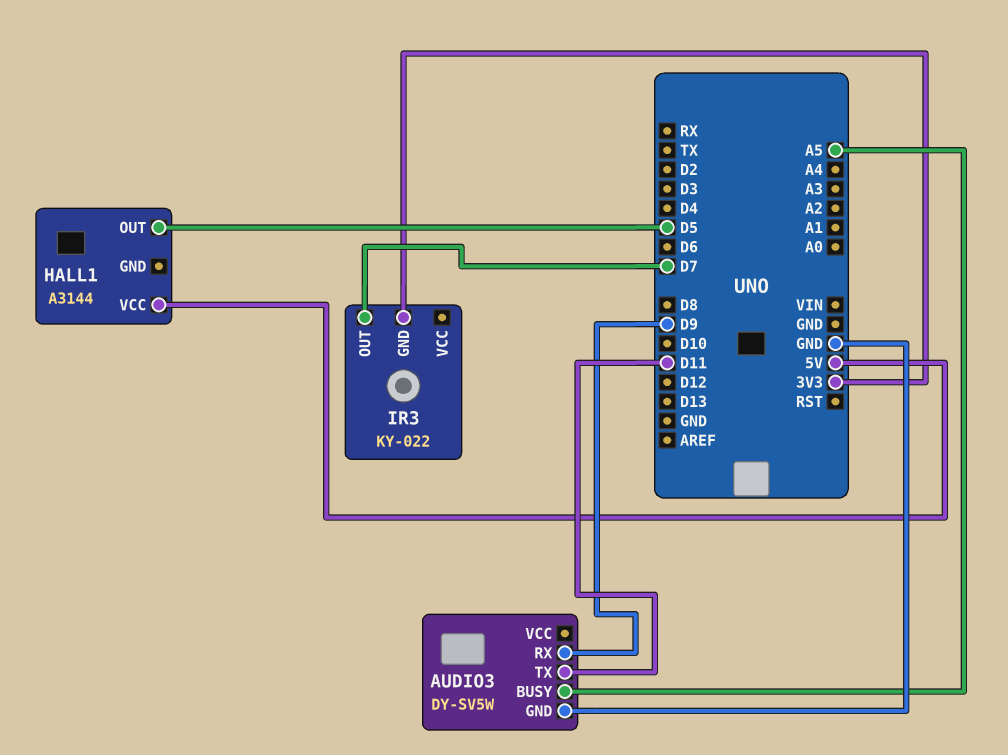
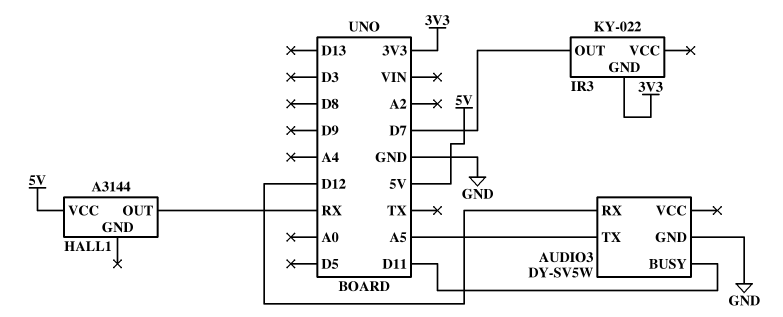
AUDIO3 pin BUSY: A5 -> D11
AUDIO3 pin RX: D9 -> D12
AUDIO3 pin TX: D11 -> A5
HALL1 pin OUT: D5 -> RX

